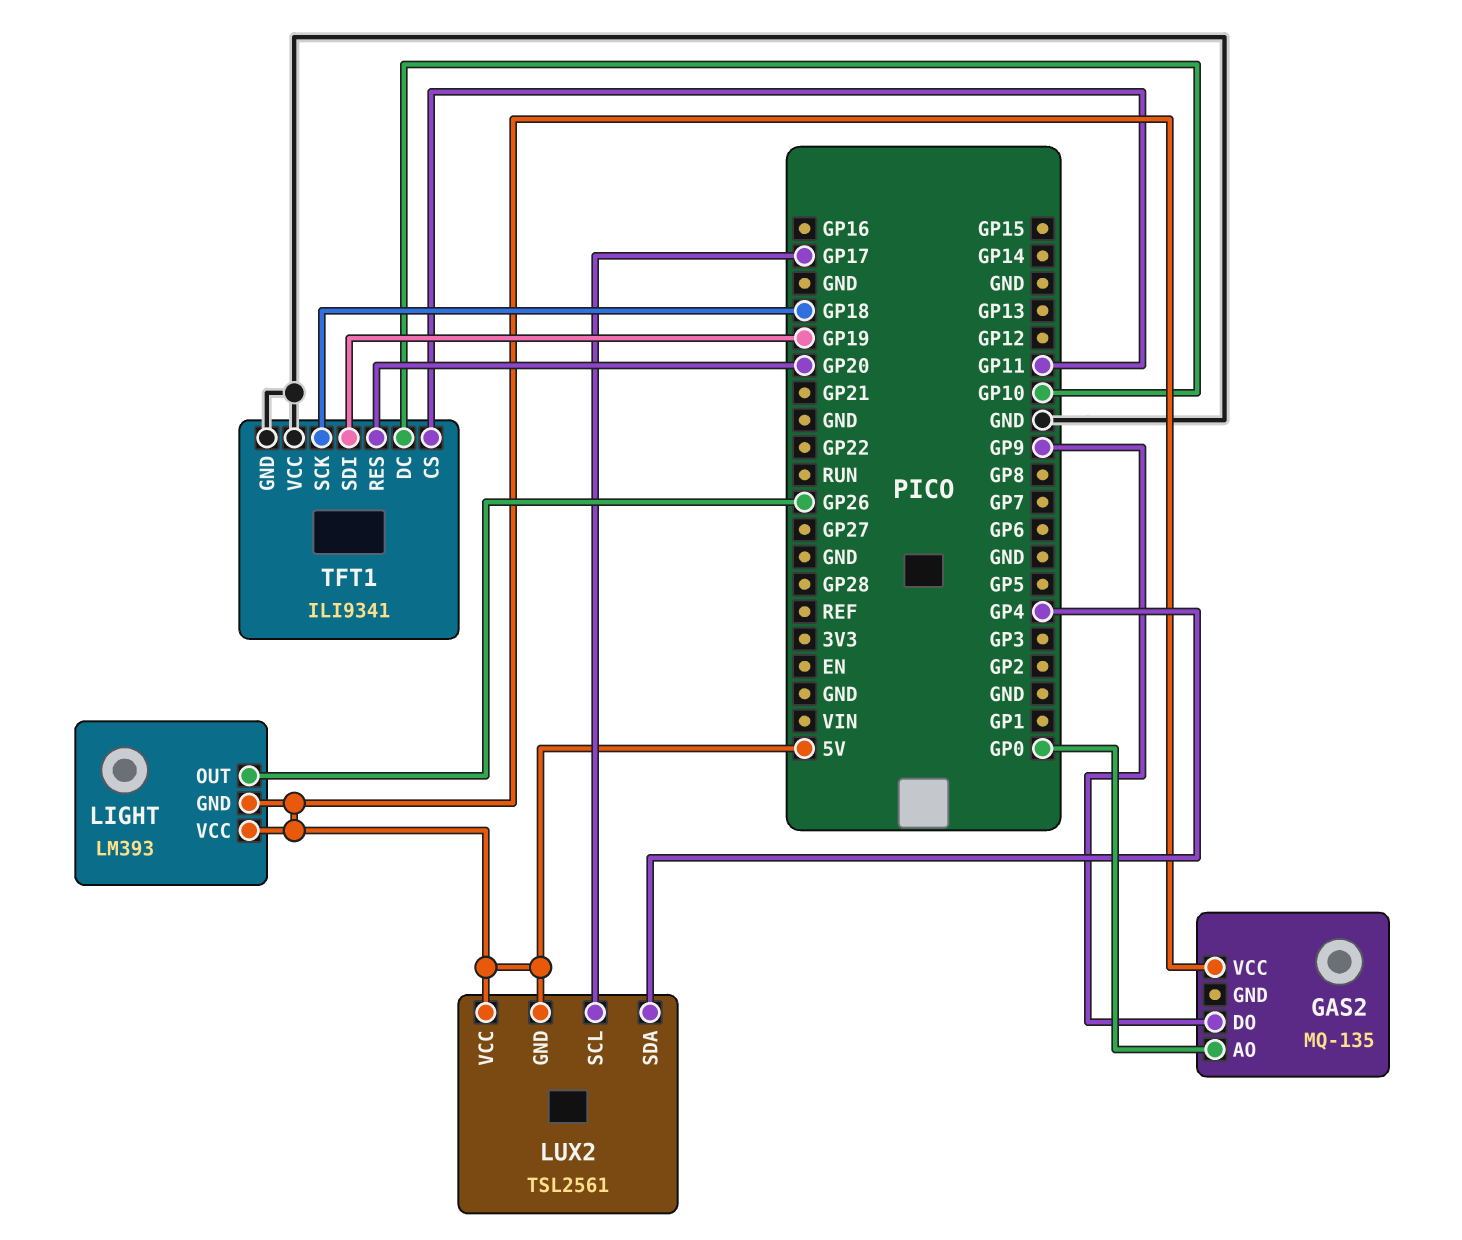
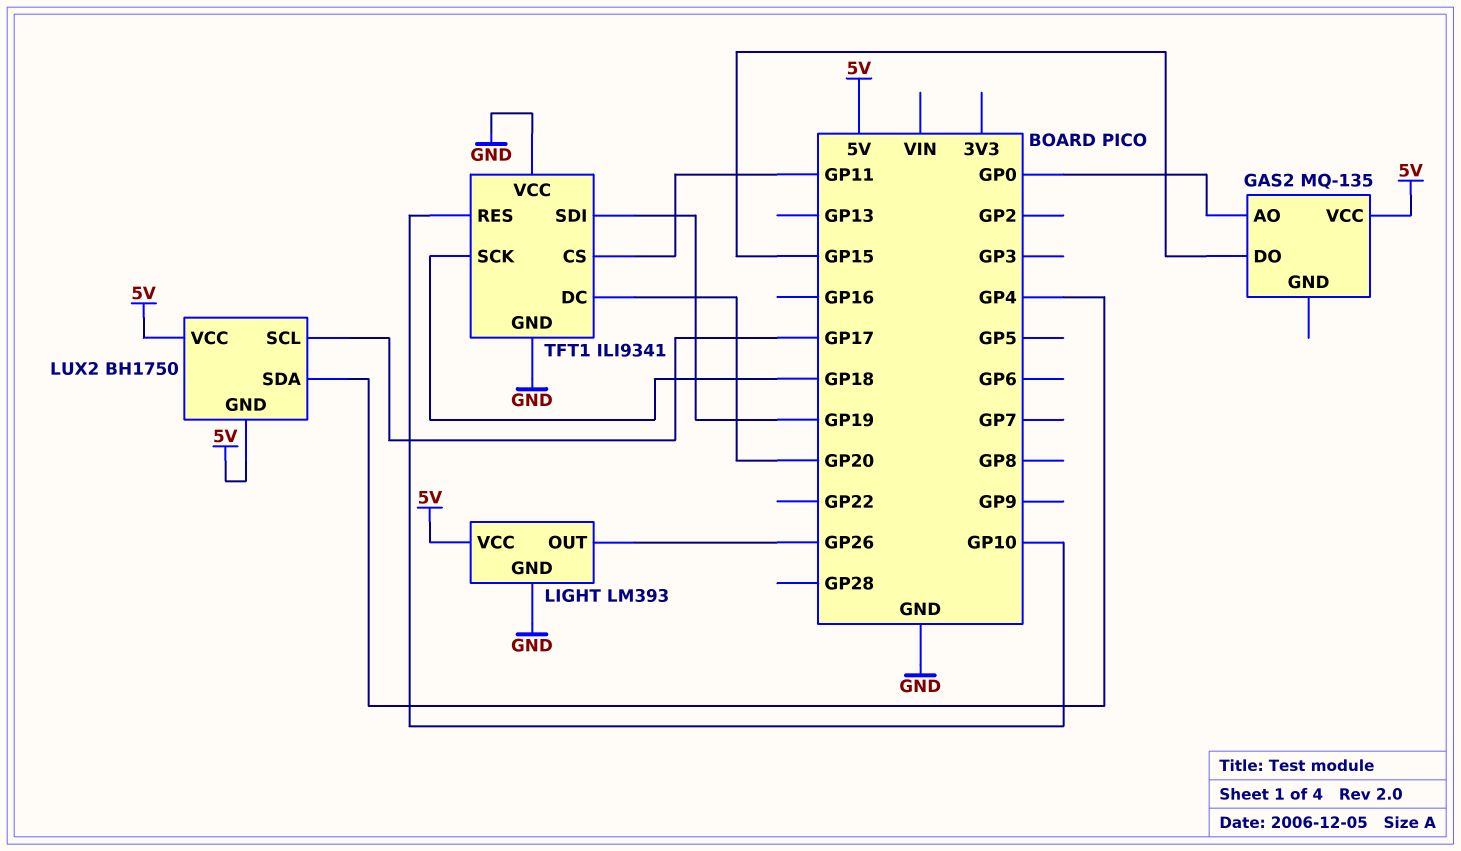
GAS2 pin DO: GP9 -> GP15
LIGHT pin GND: 5V -> GND
LUX2: TSL2561 -> BH1750
TFT1 pin DC: GP10 -> GP20
TFT1 pin RES: GP20 -> GP10

